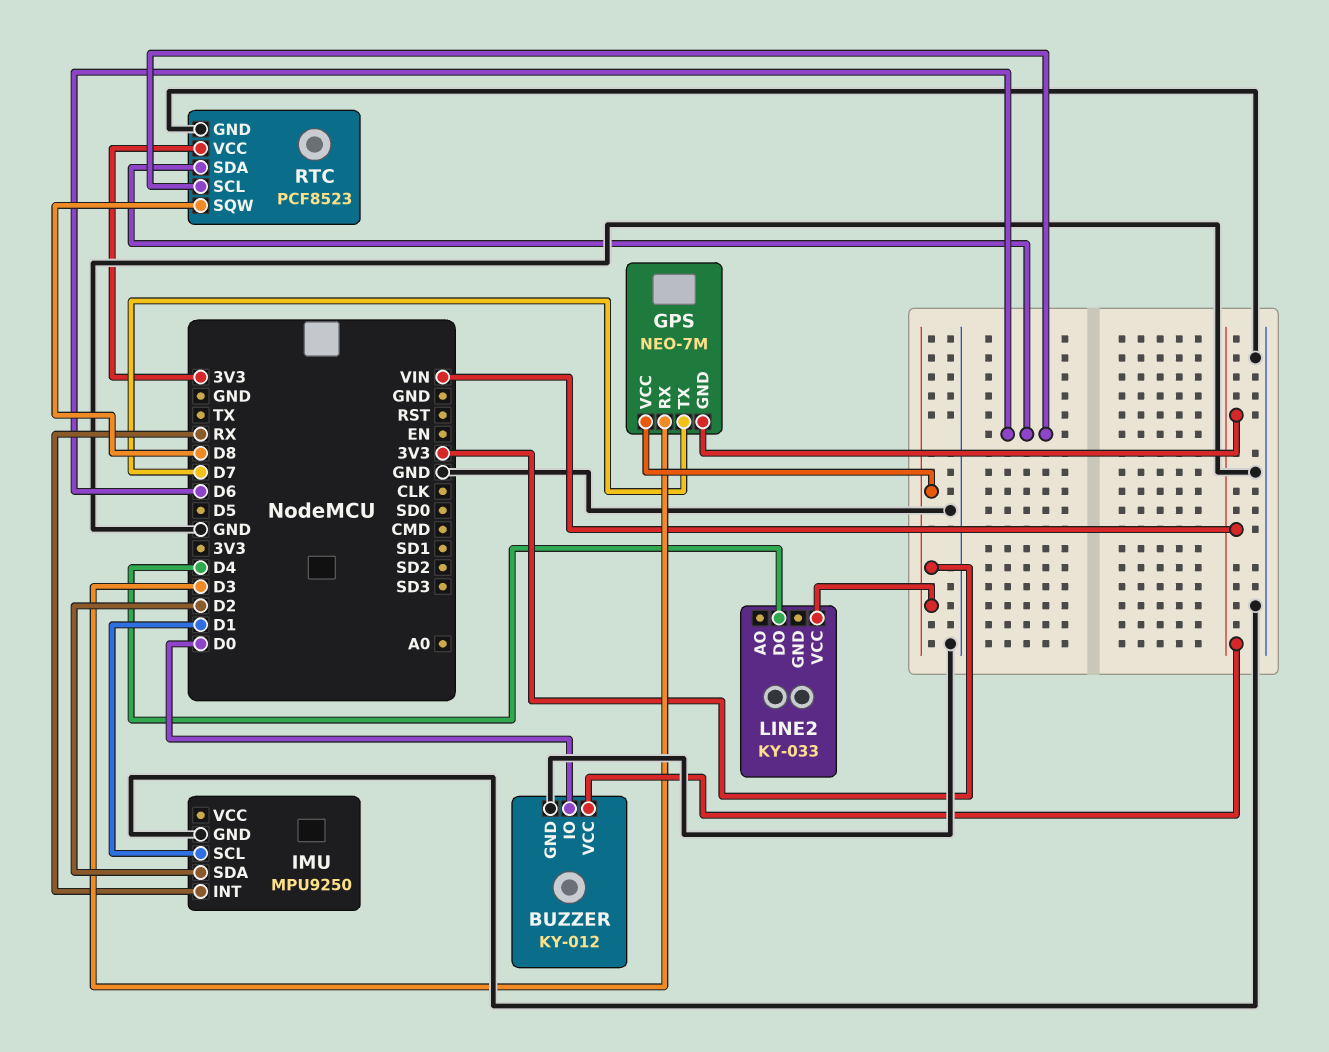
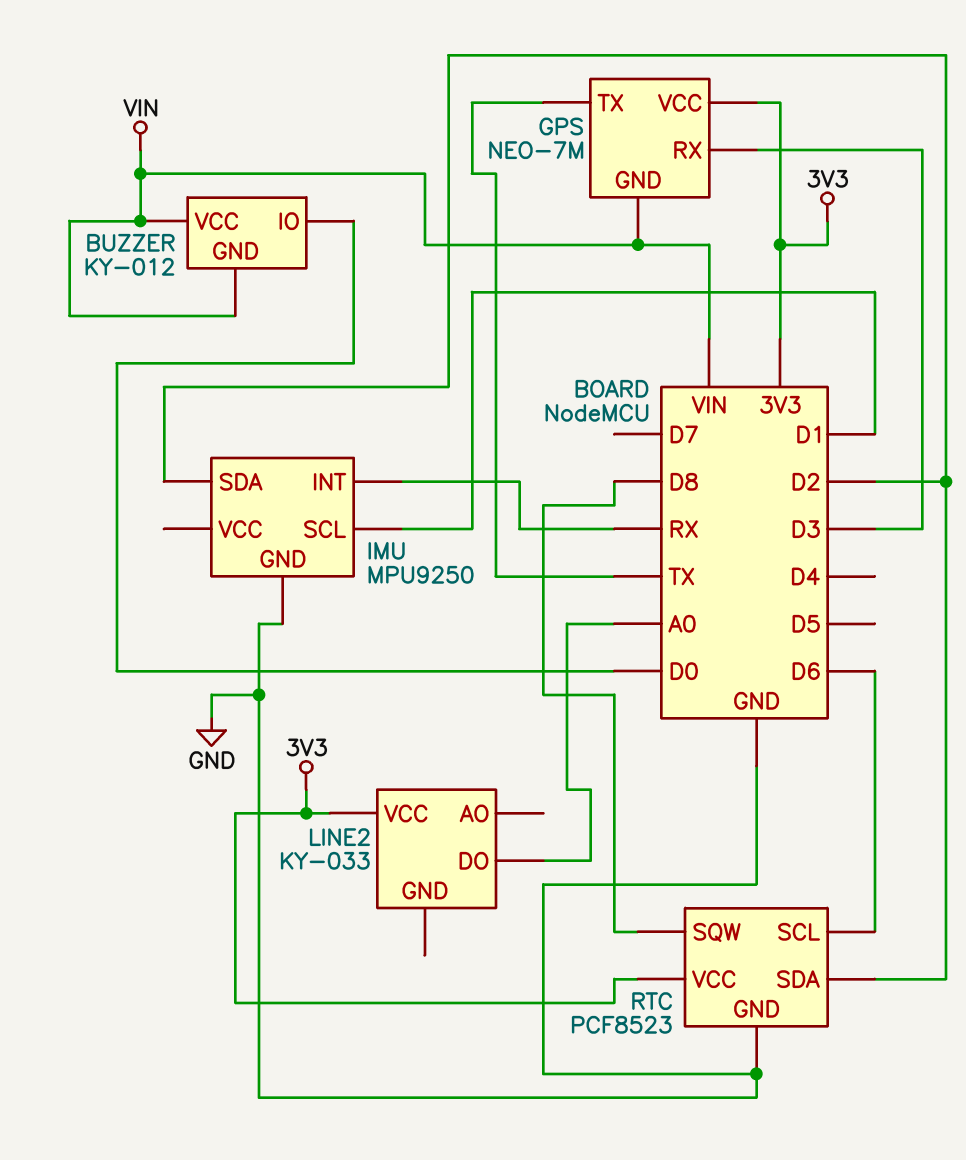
BUZZER pin GND: GND -> VIN
GPS pin TX: D7 -> TX
LINE2 pin DO: D4 -> A0
RTC pin SDA: D6 -> D2

